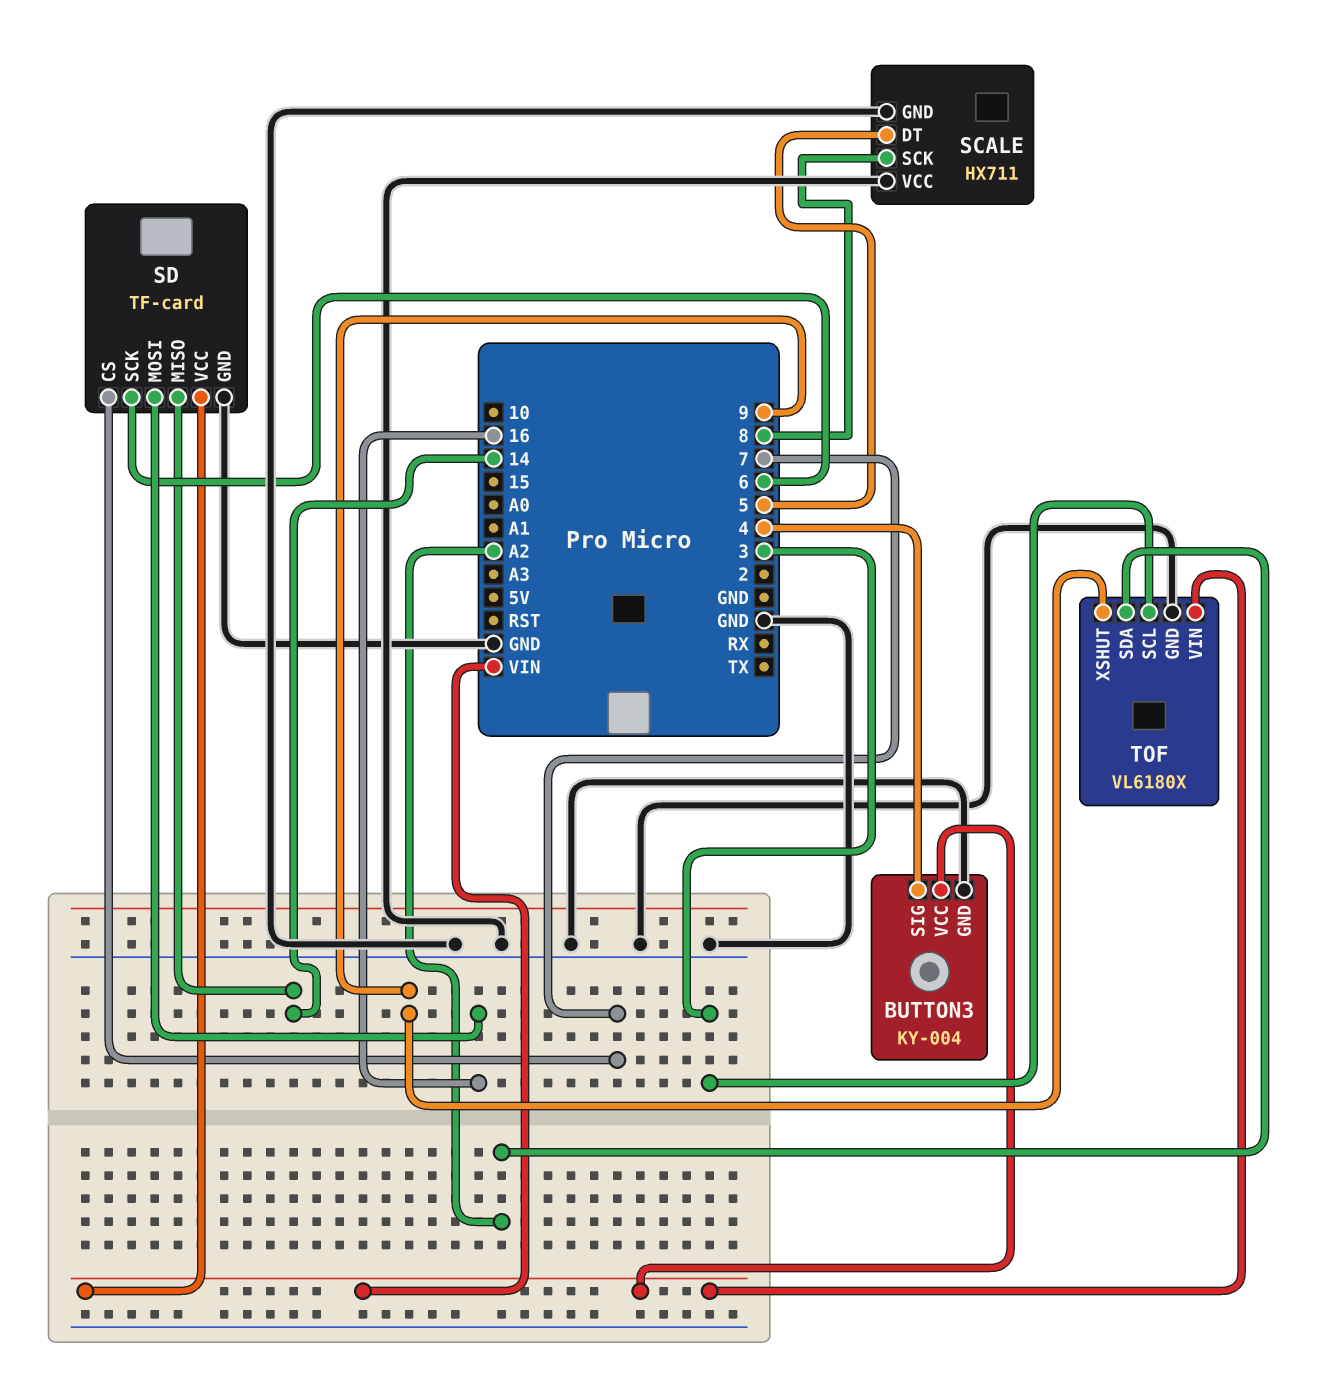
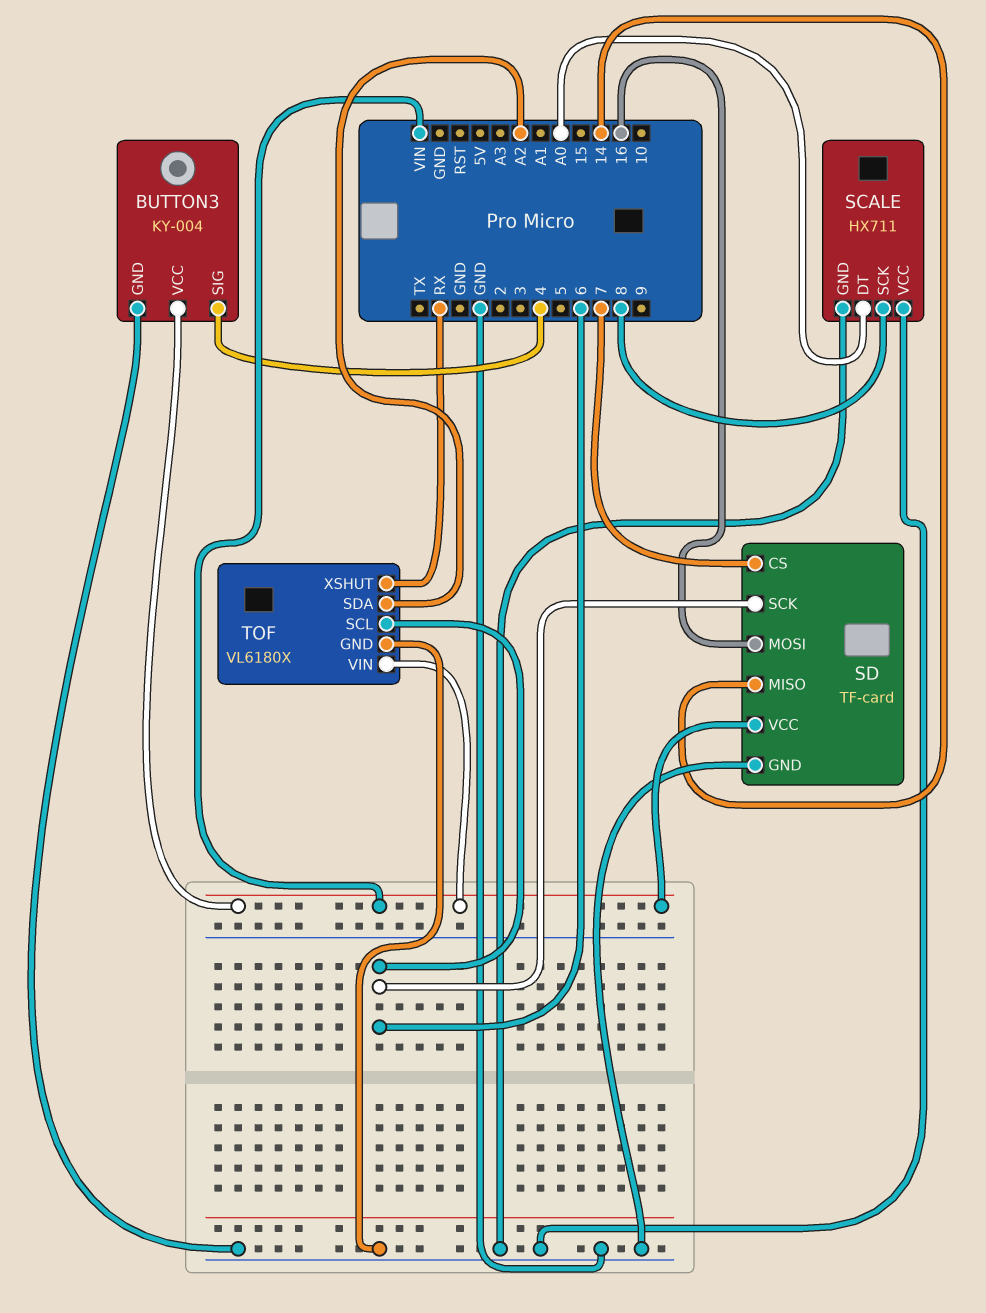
SCALE pin DT: 5 -> A0
TOF pin SCL: 3 -> 6
TOF pin XSHUT: 9 -> RX

